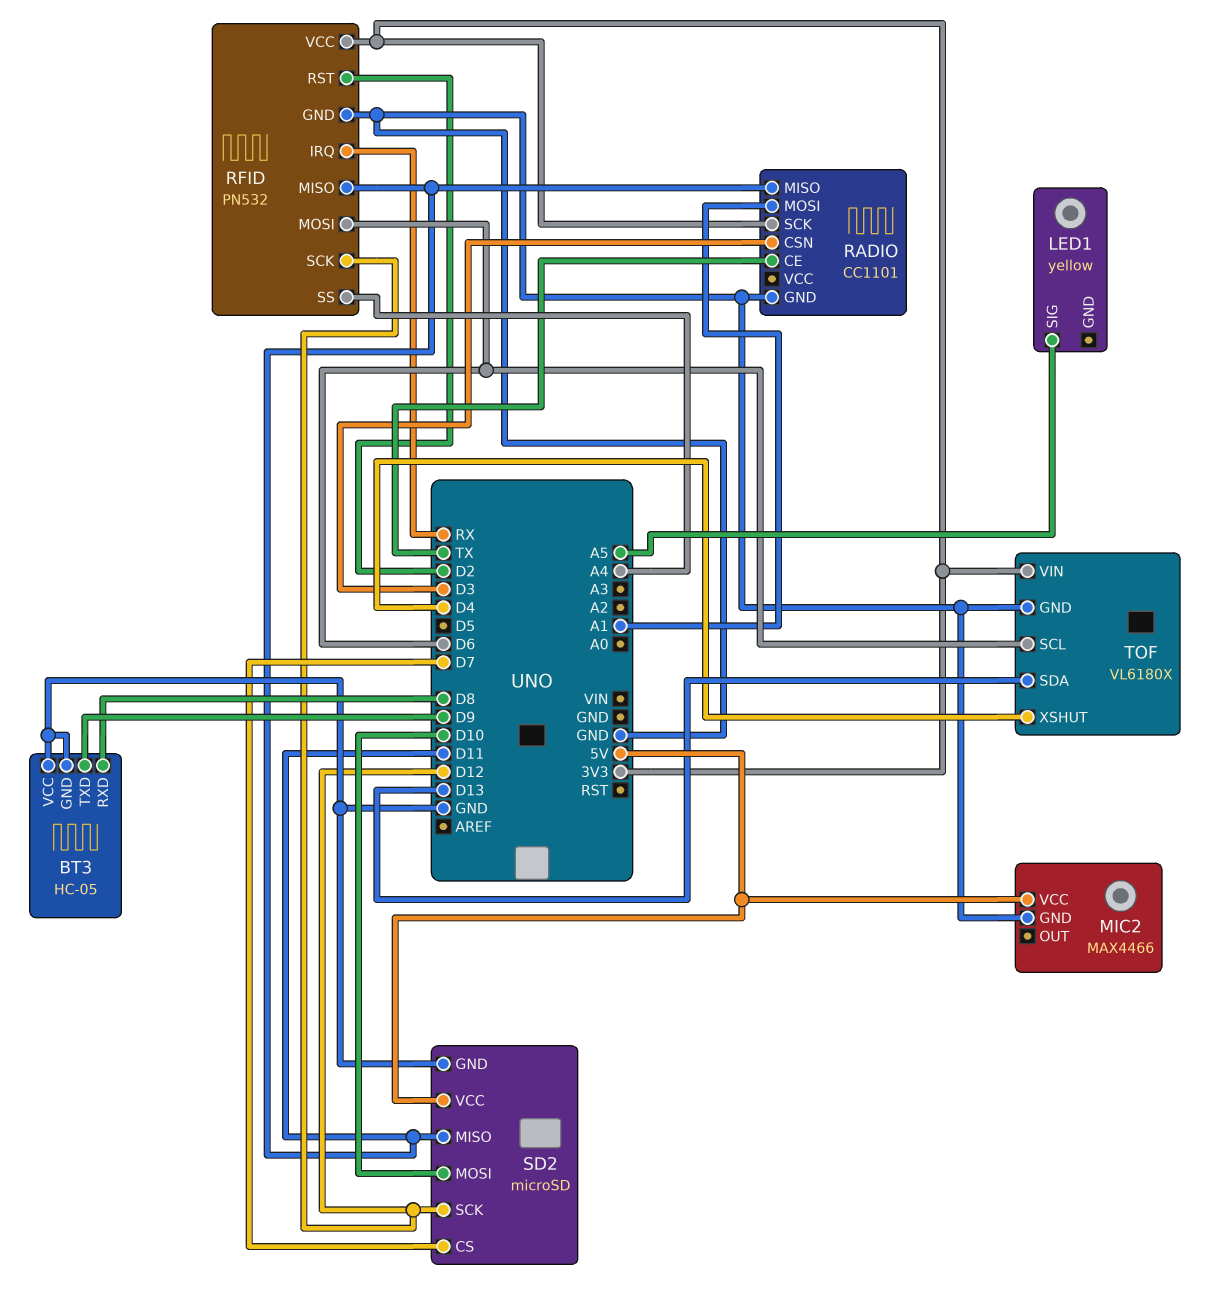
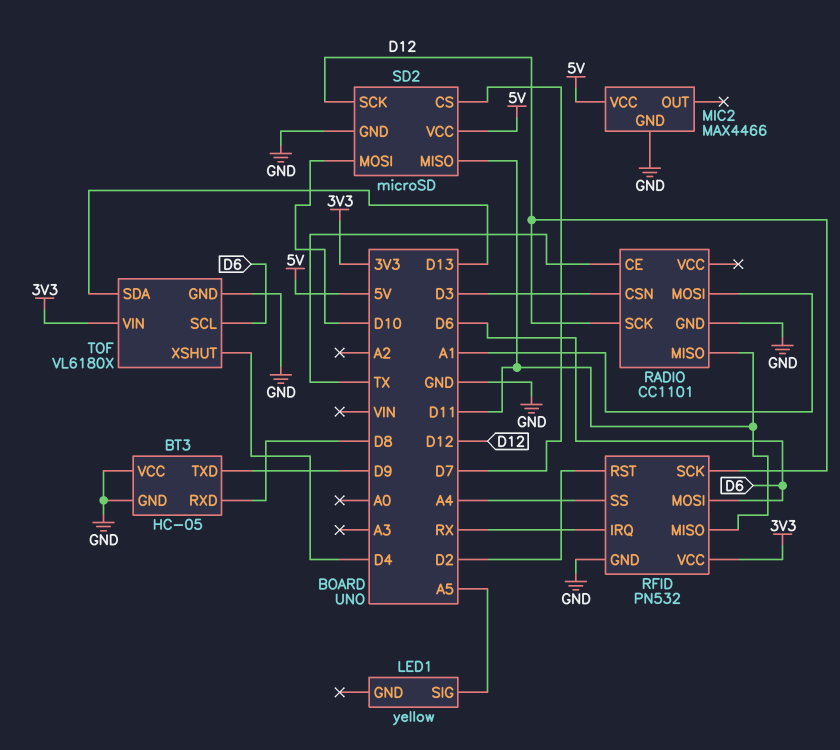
RADIO pin SCK: 3V3 -> D12

